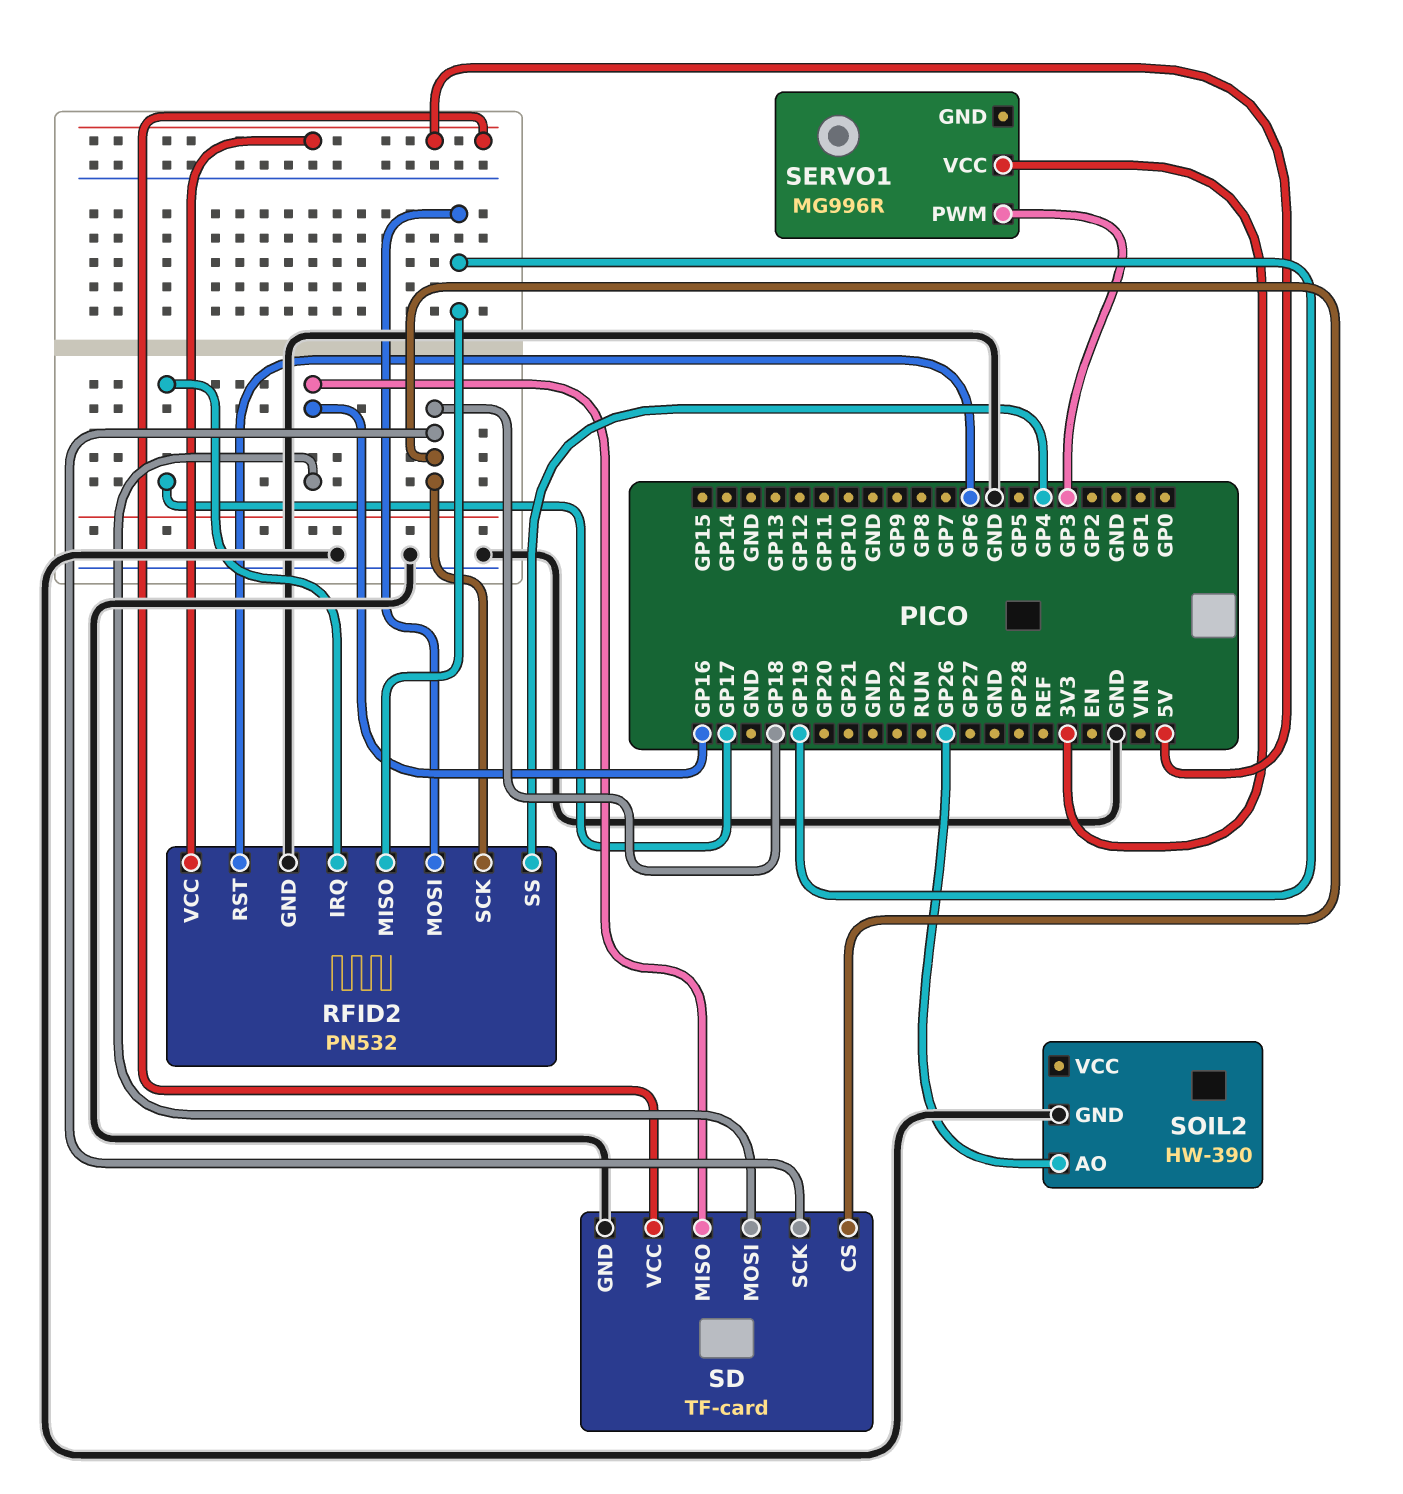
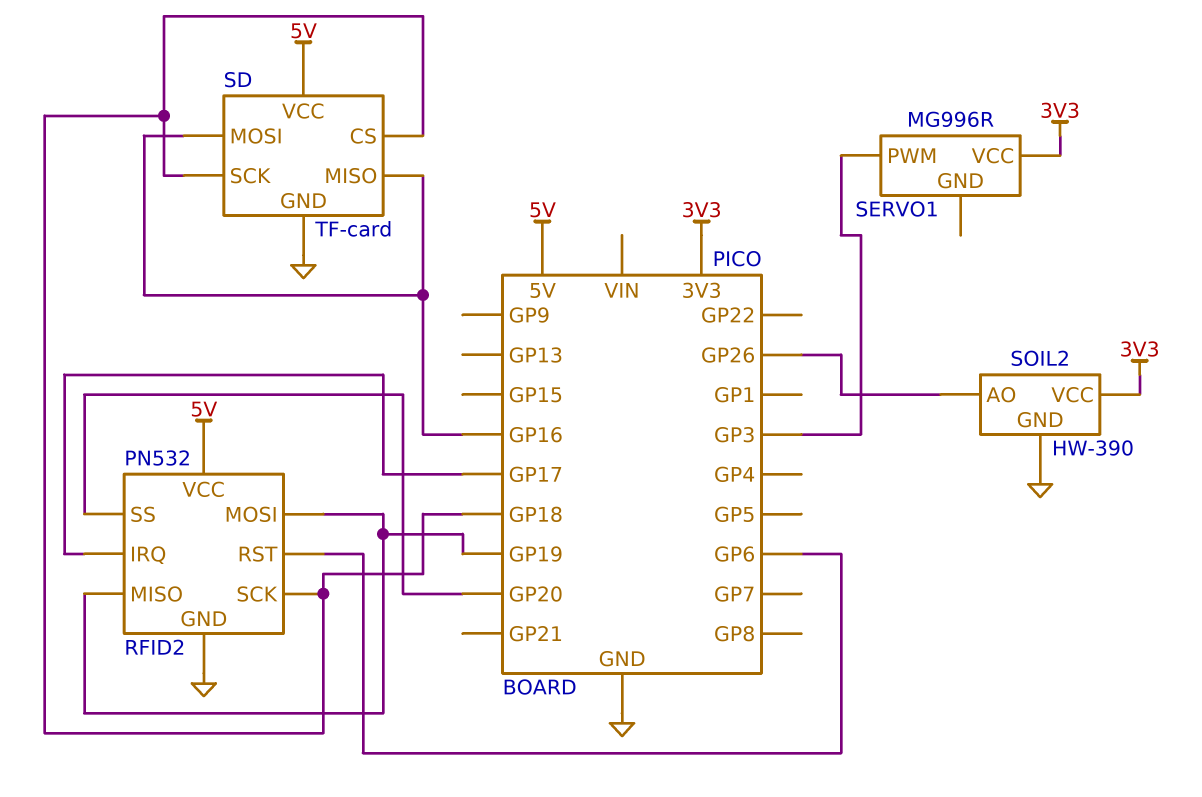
RFID2 pin SS: GP4 -> GP20
SOIL2 pin VCC: none -> 3V3

